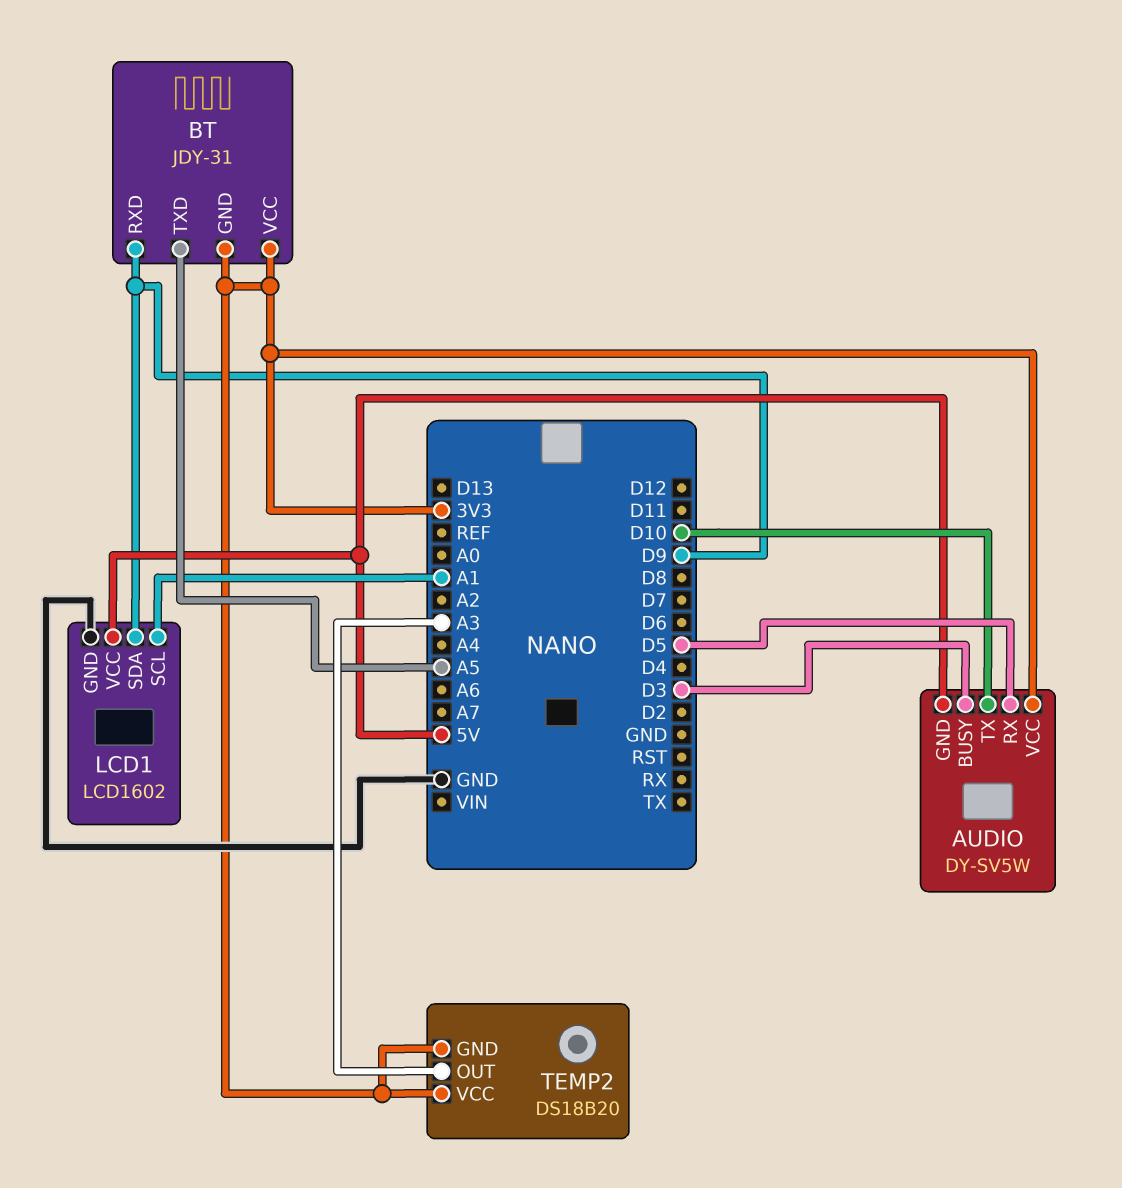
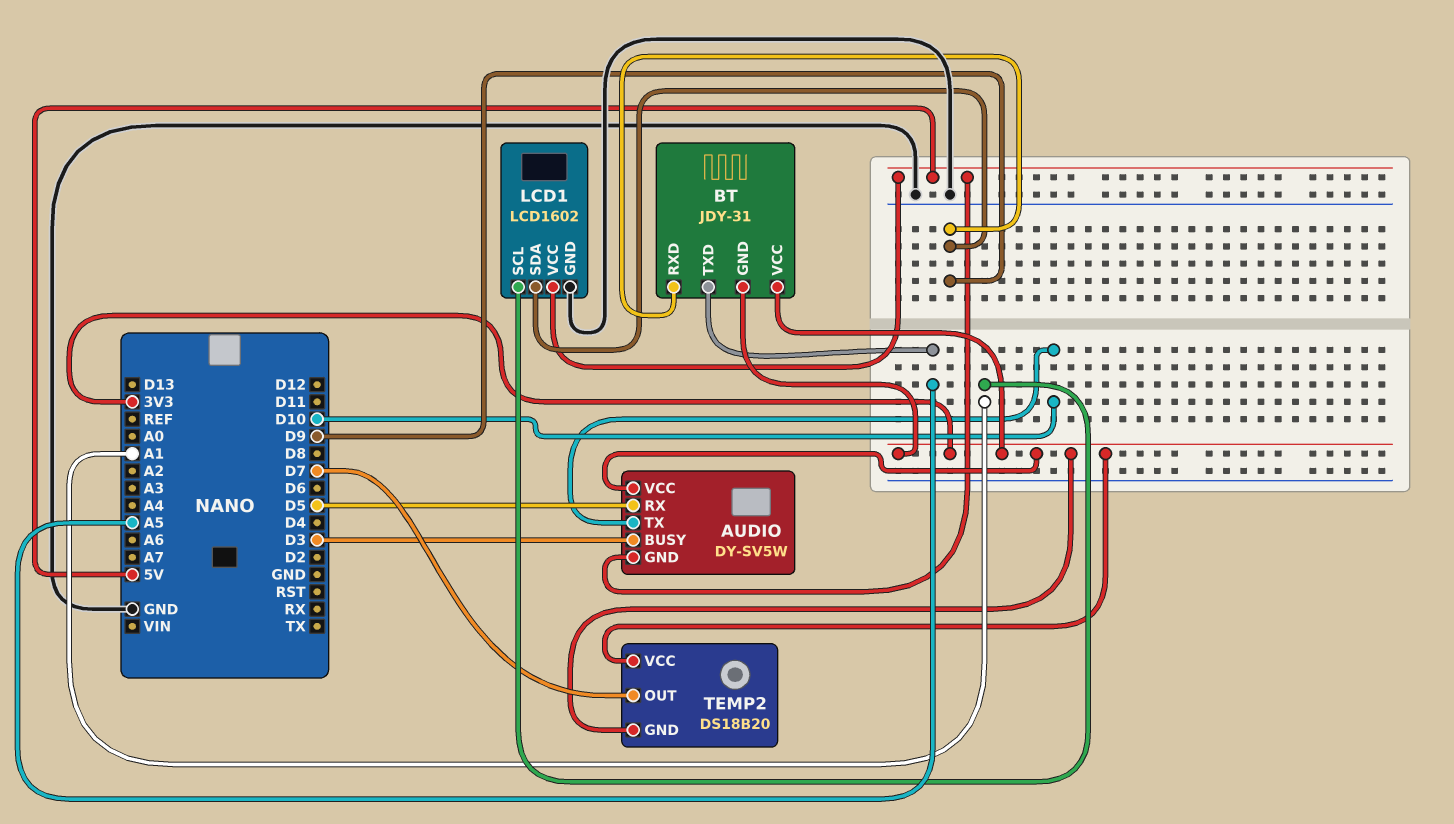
TEMP2 pin OUT: A3 -> D7

